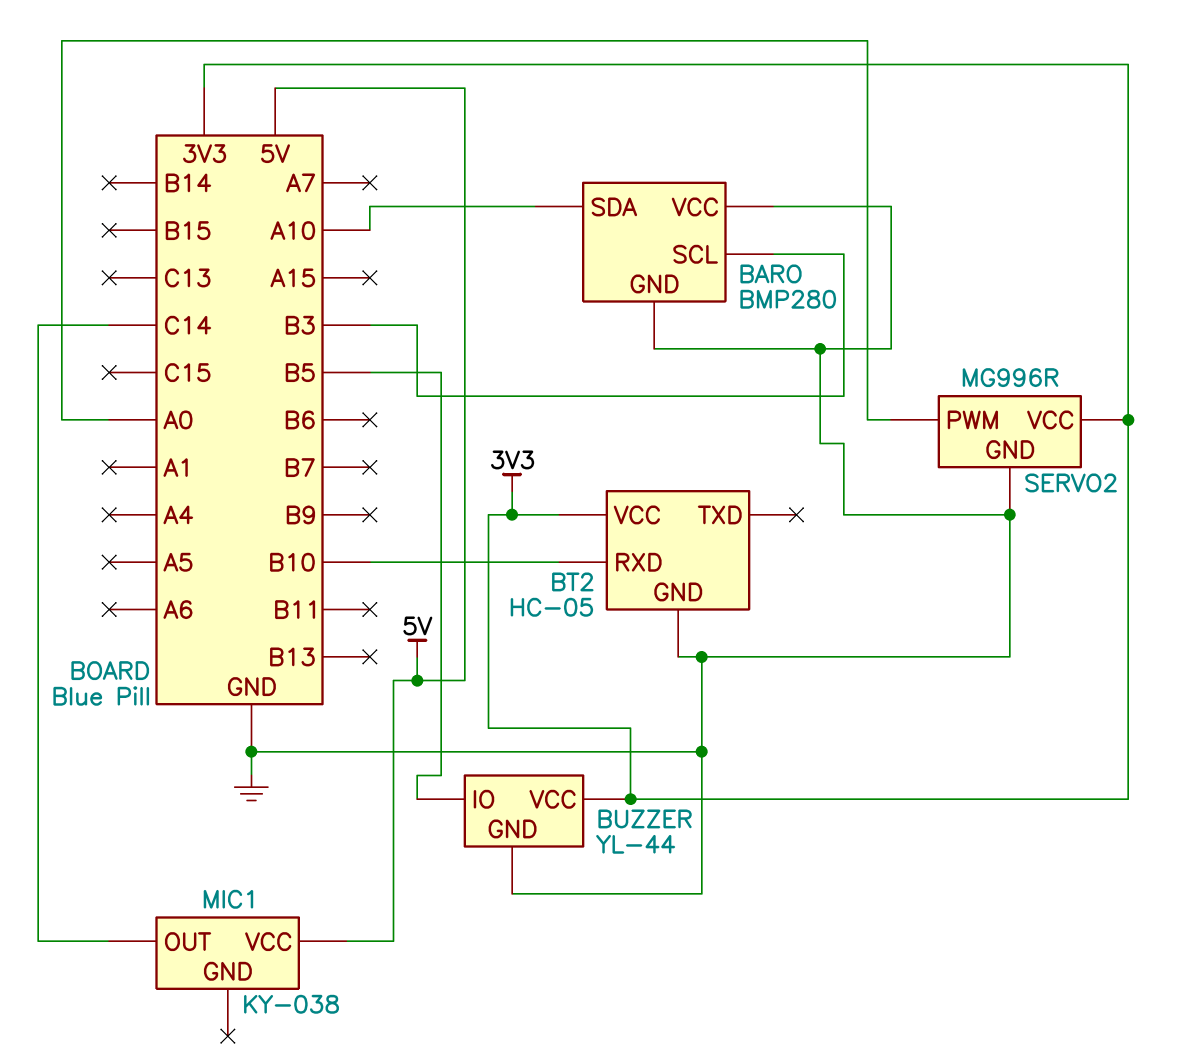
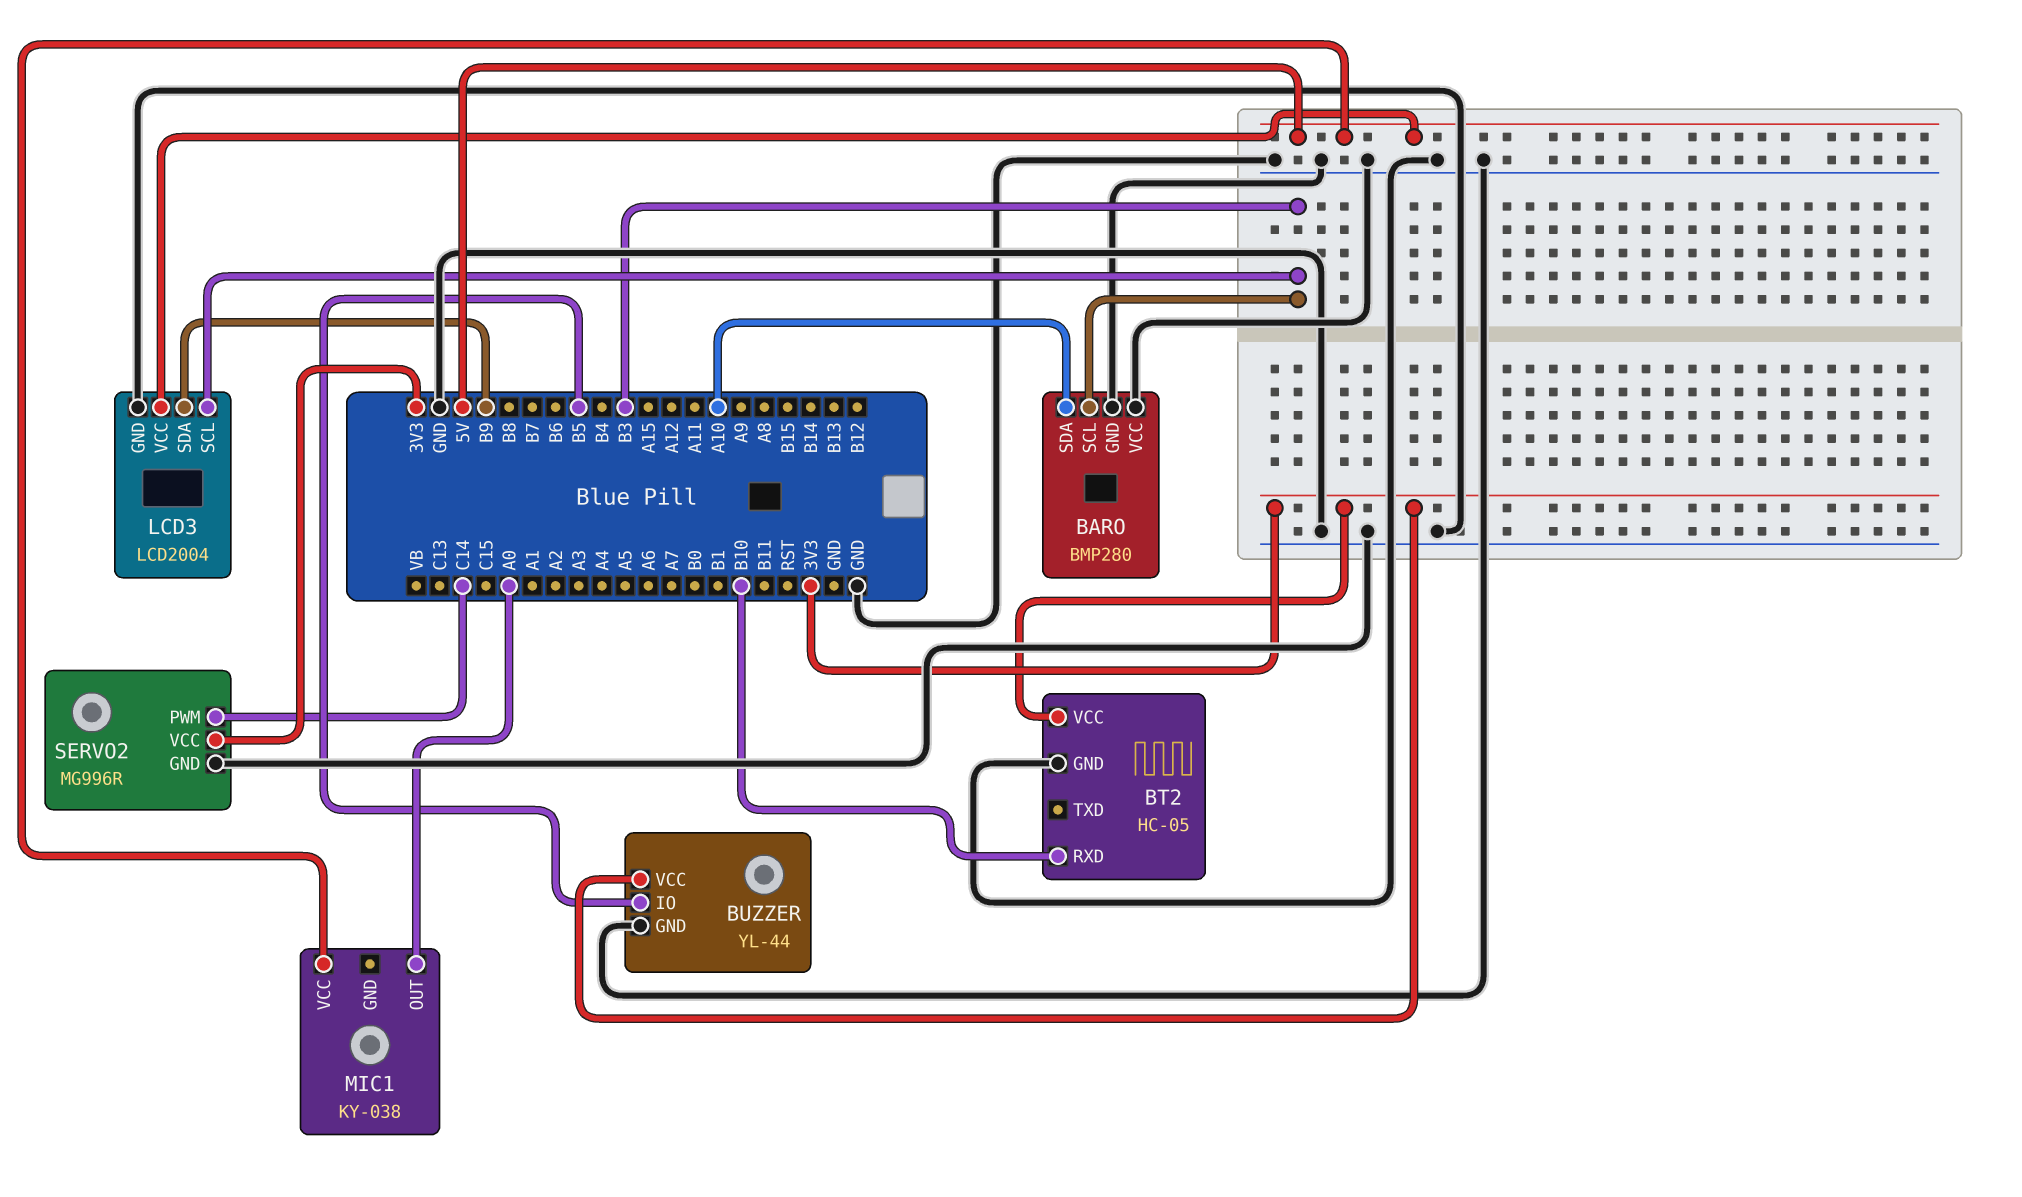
LCD3: none -> LCD2004
LCD3 pin GND: none -> GND
LCD3 pin SCL: none -> B3
LCD3 pin SDA: none -> B9
LCD3 pin VCC: none -> 5V
MIC1 pin OUT: C14 -> A0
SERVO2 pin PWM: A0 -> C14

